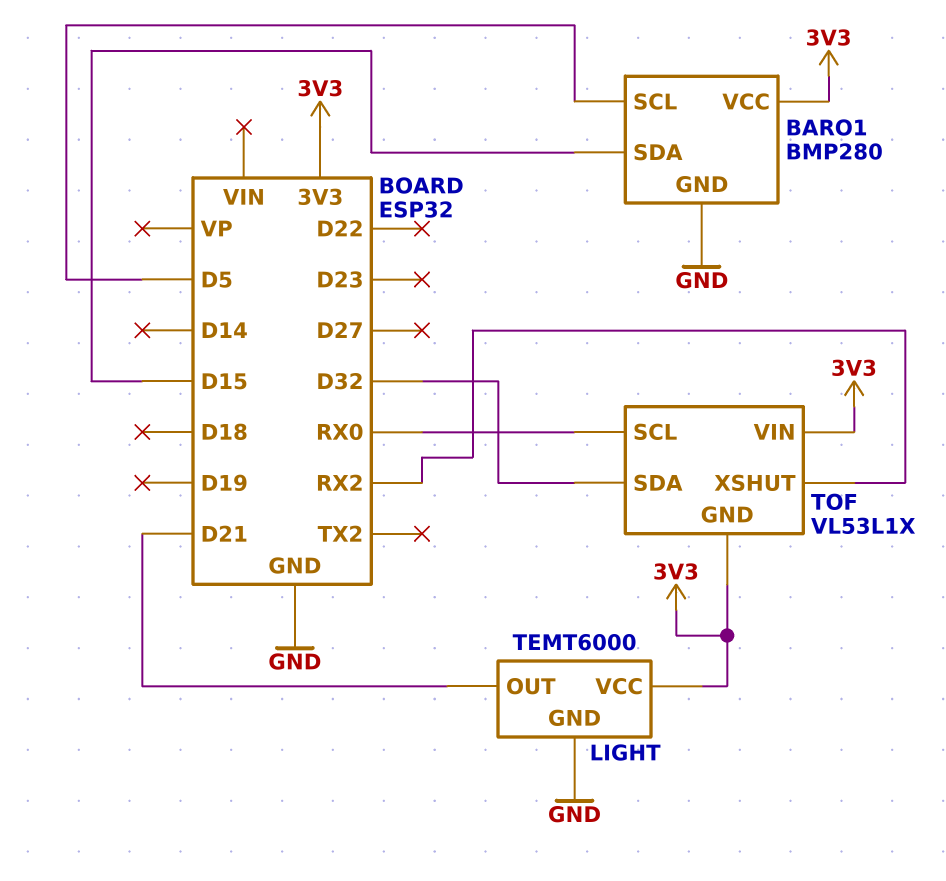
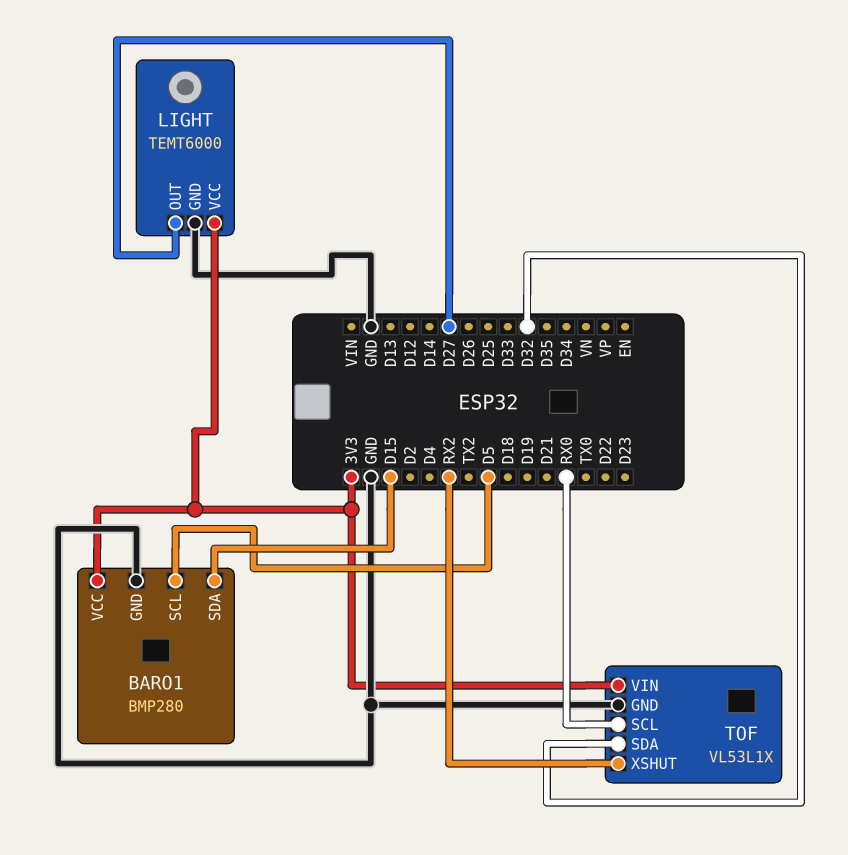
LIGHT pin OUT: D21 -> D27
TOF pin GND: 3V3 -> GND

